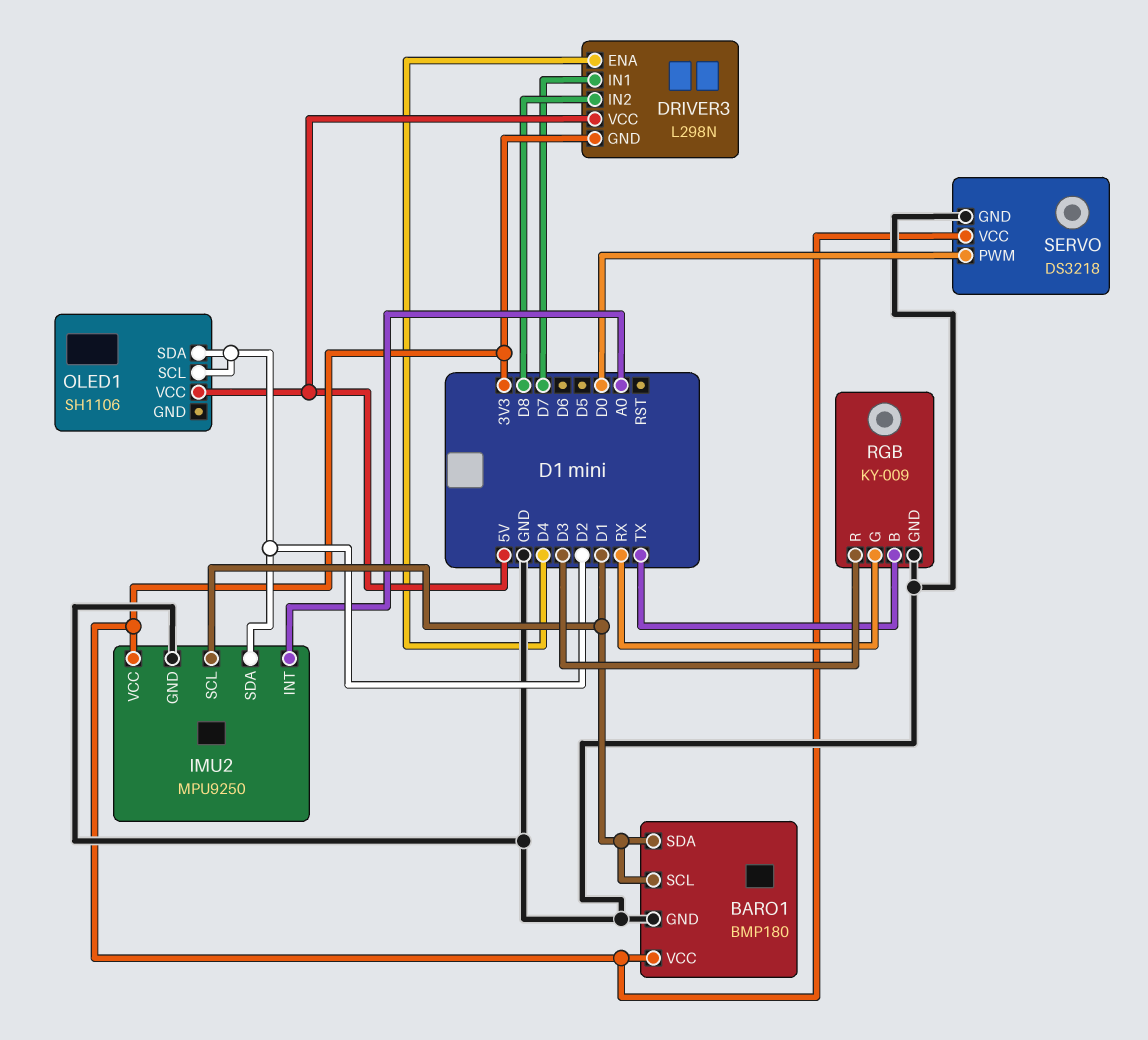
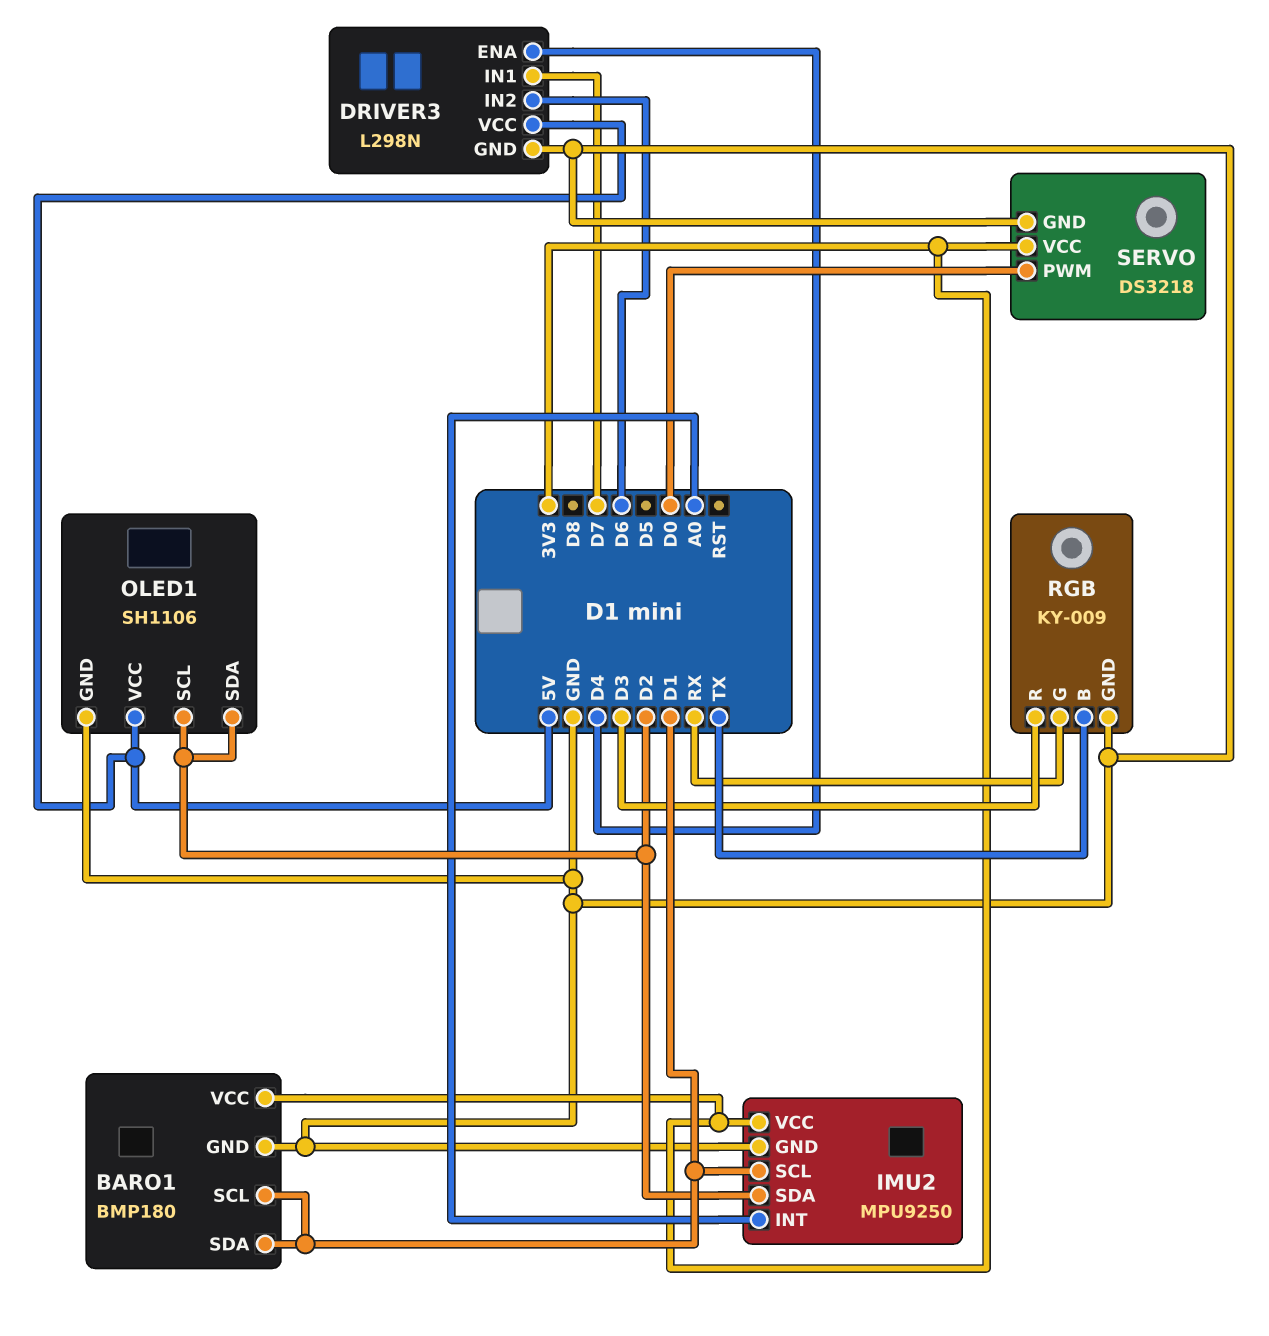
DRIVER3 pin GND: 3V3 -> GND
DRIVER3 pin IN2: D8 -> D6
OLED1 pin GND: none -> GND

